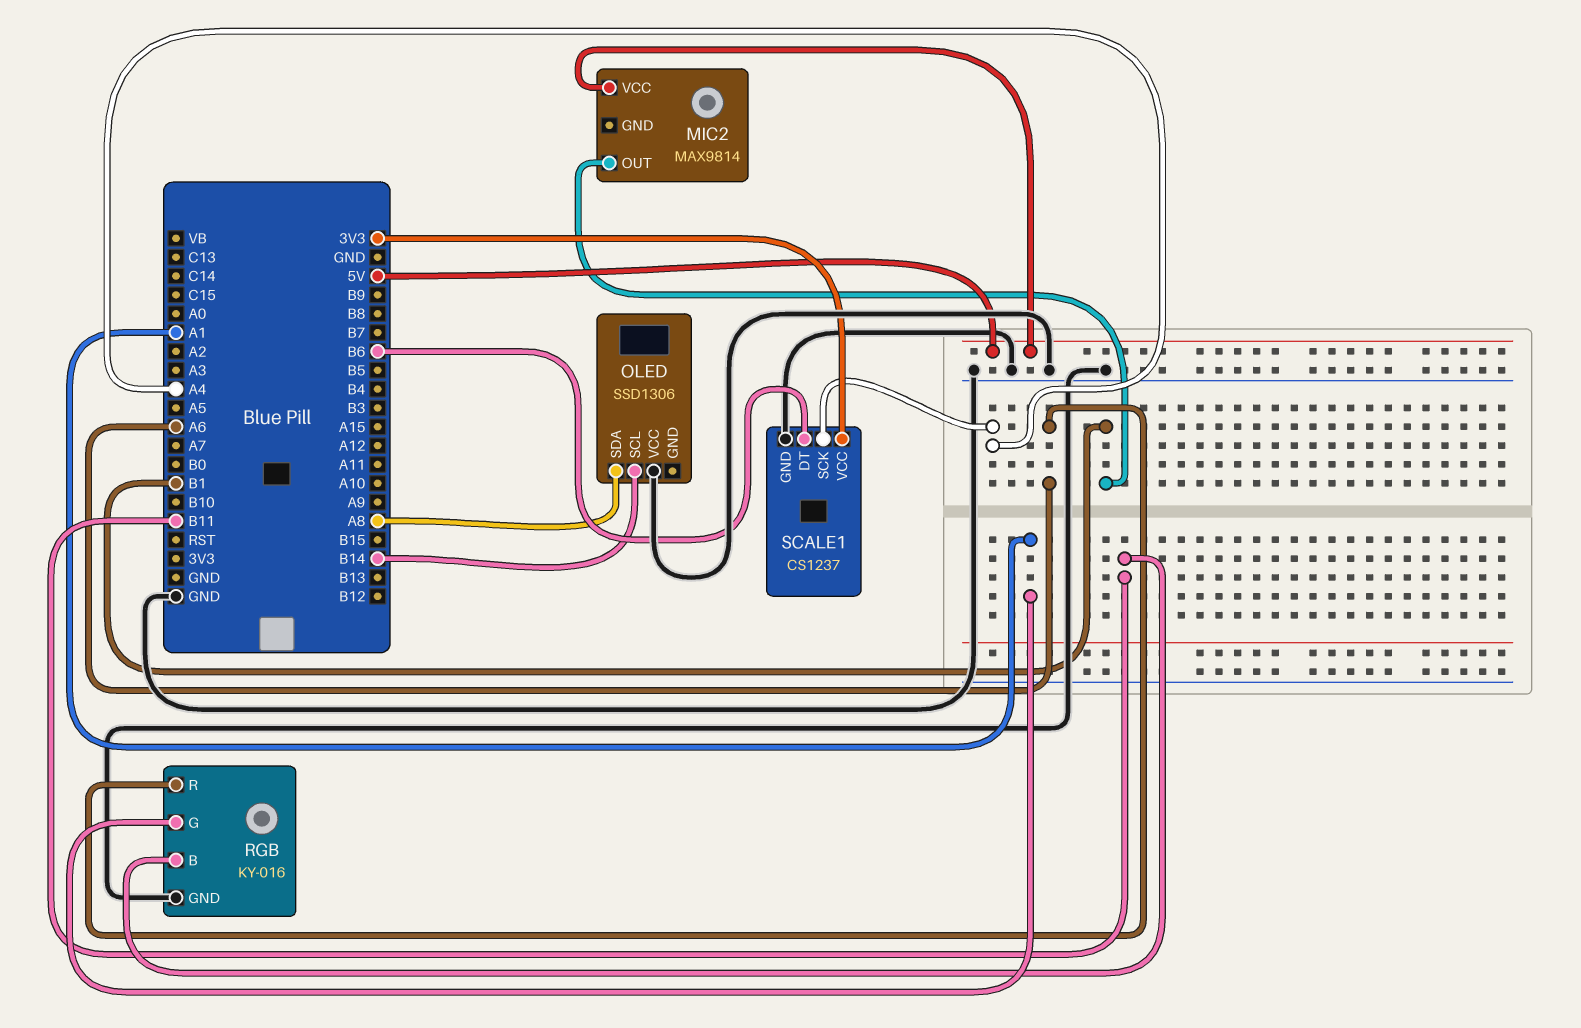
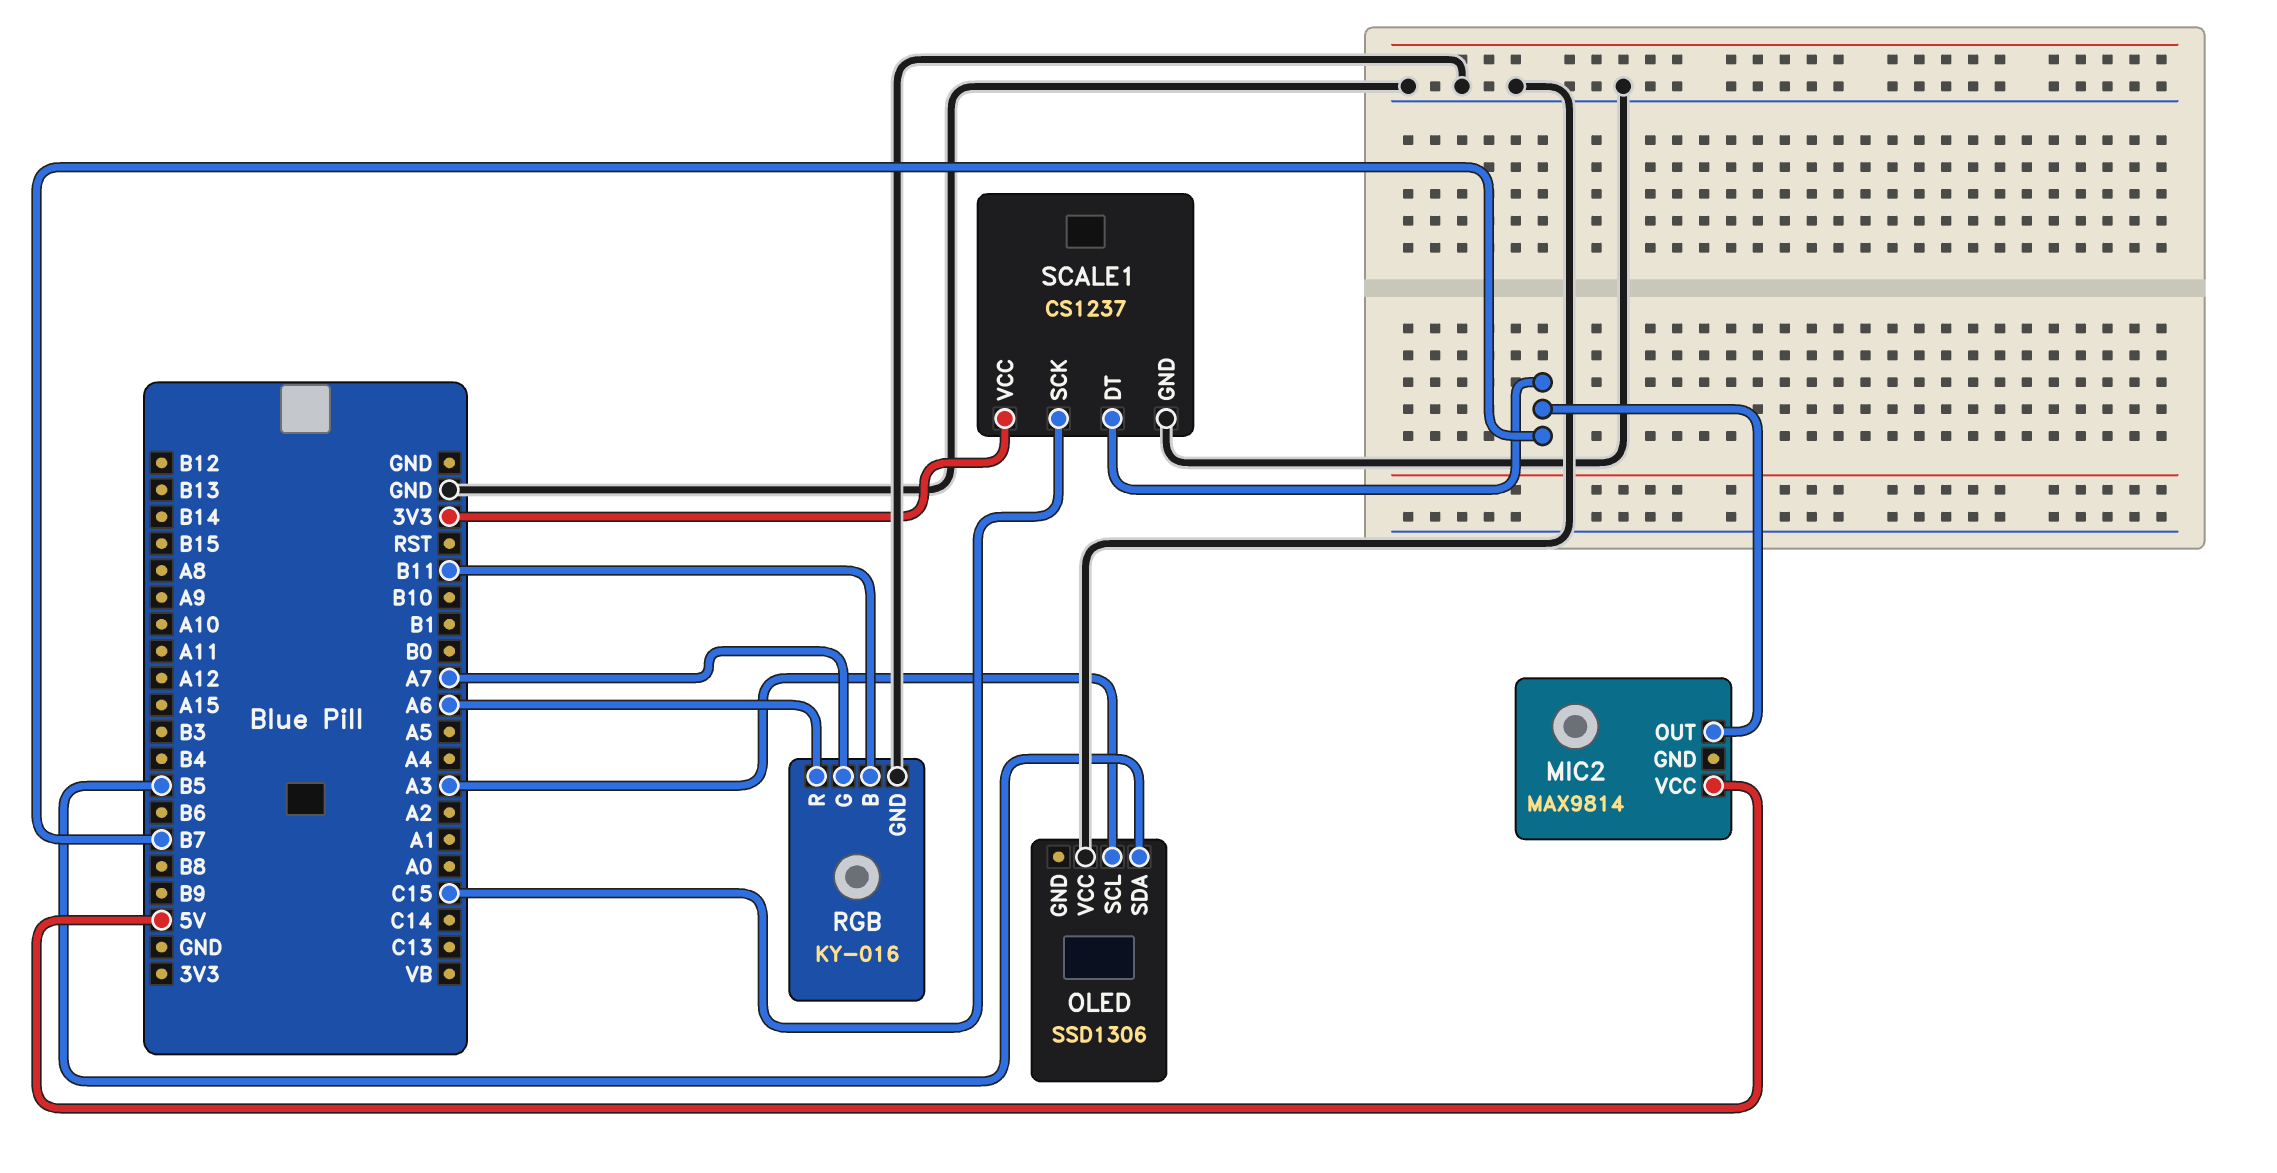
MIC2 pin OUT: B1 -> B7
OLED pin SCL: B14 -> A3
OLED pin SDA: A8 -> B5
RGB pin G: A1 -> A7
SCALE1 pin DT: B6 -> B7
SCALE1 pin SCK: A4 -> C15

